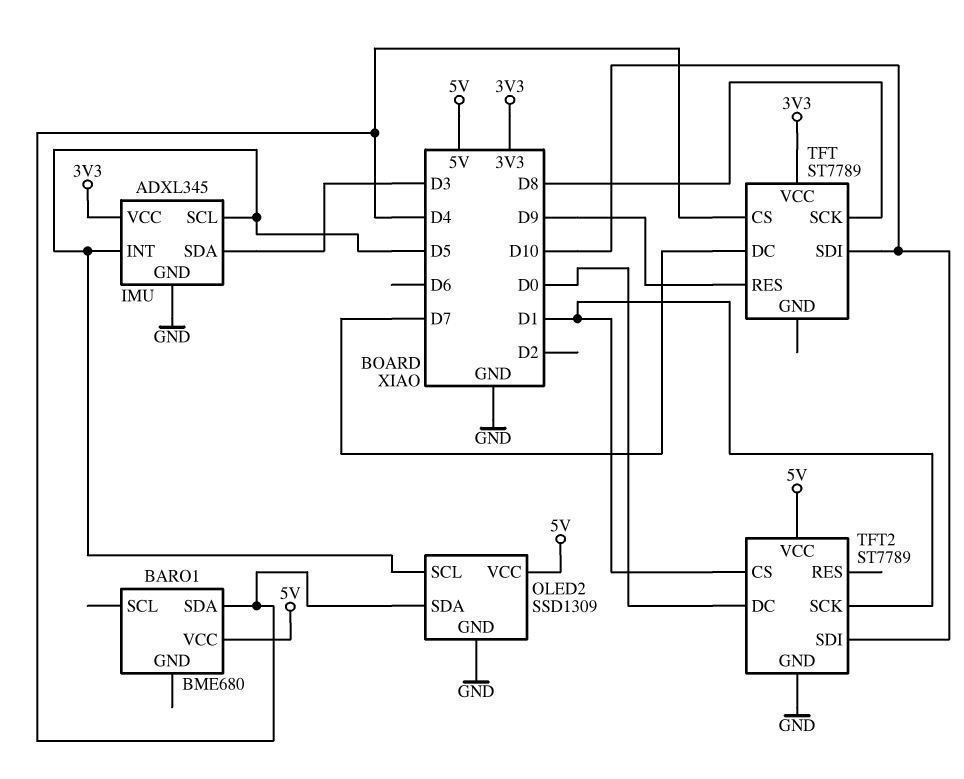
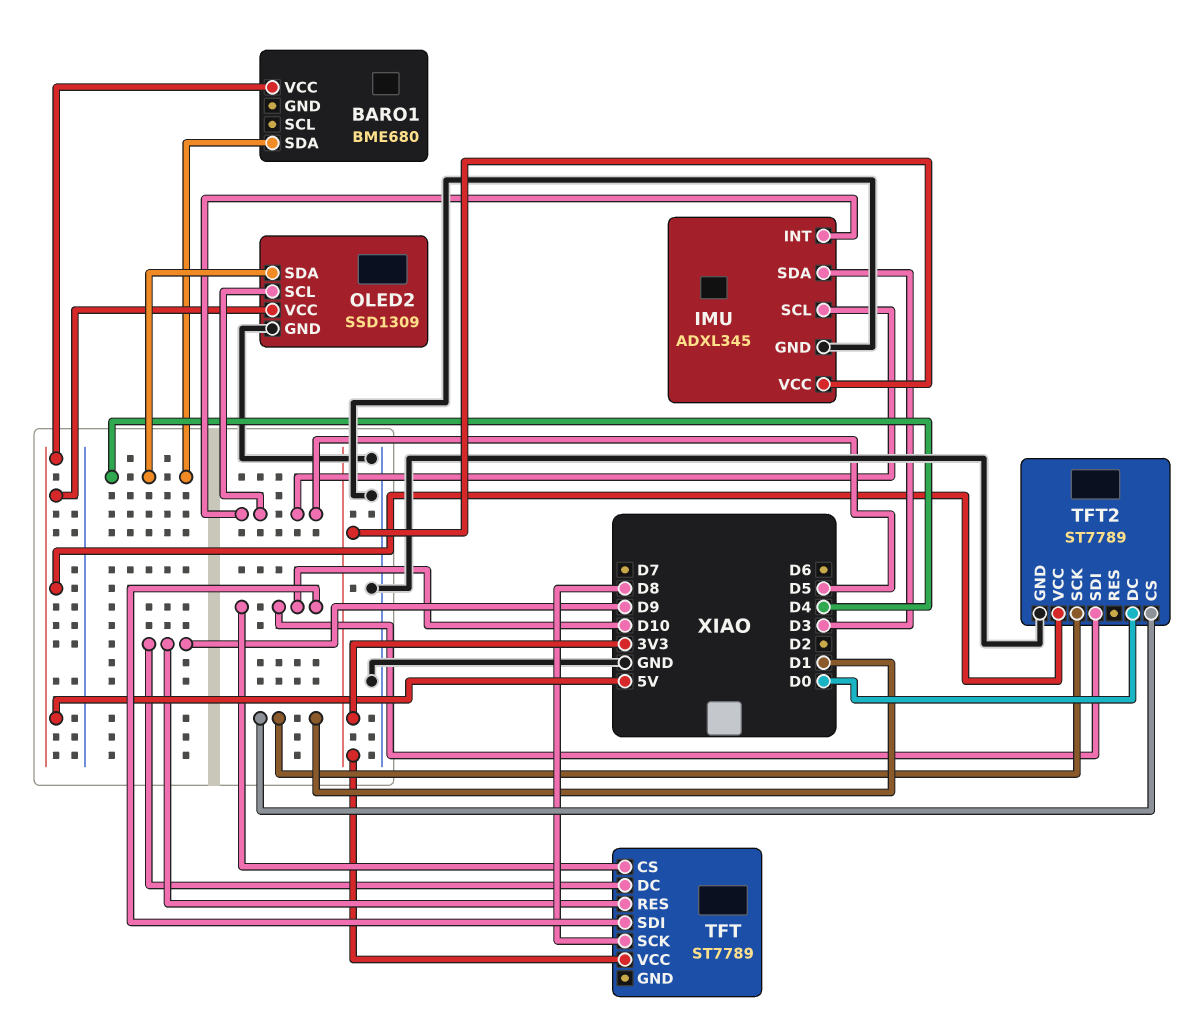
TFT pin CS: D4 -> D10
TFT pin DC: D7 -> D9

